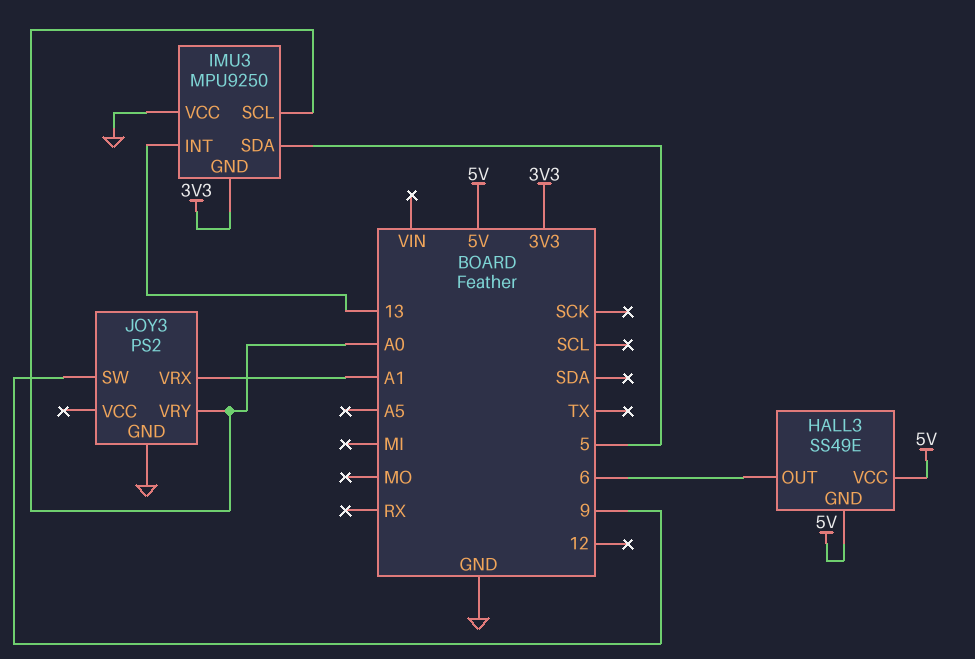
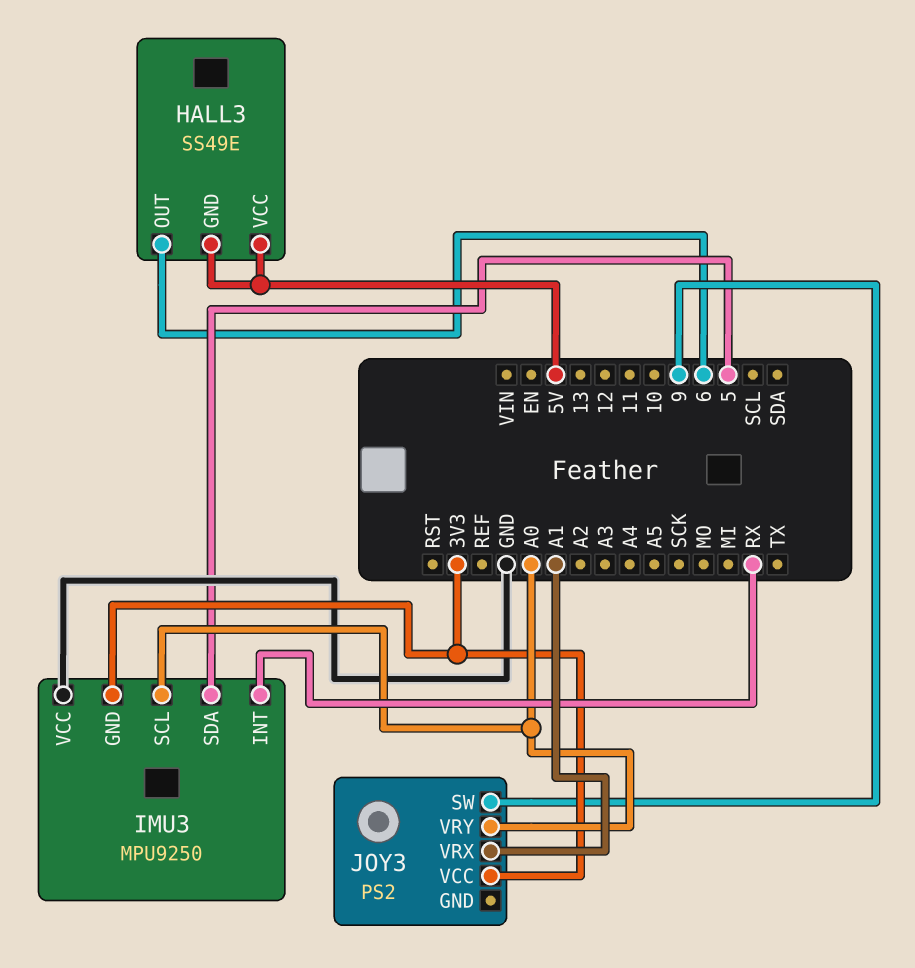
IMU3 pin INT: 13 -> RX
JOY3 pin GND: GND -> none
JOY3 pin VCC: none -> 3V3

